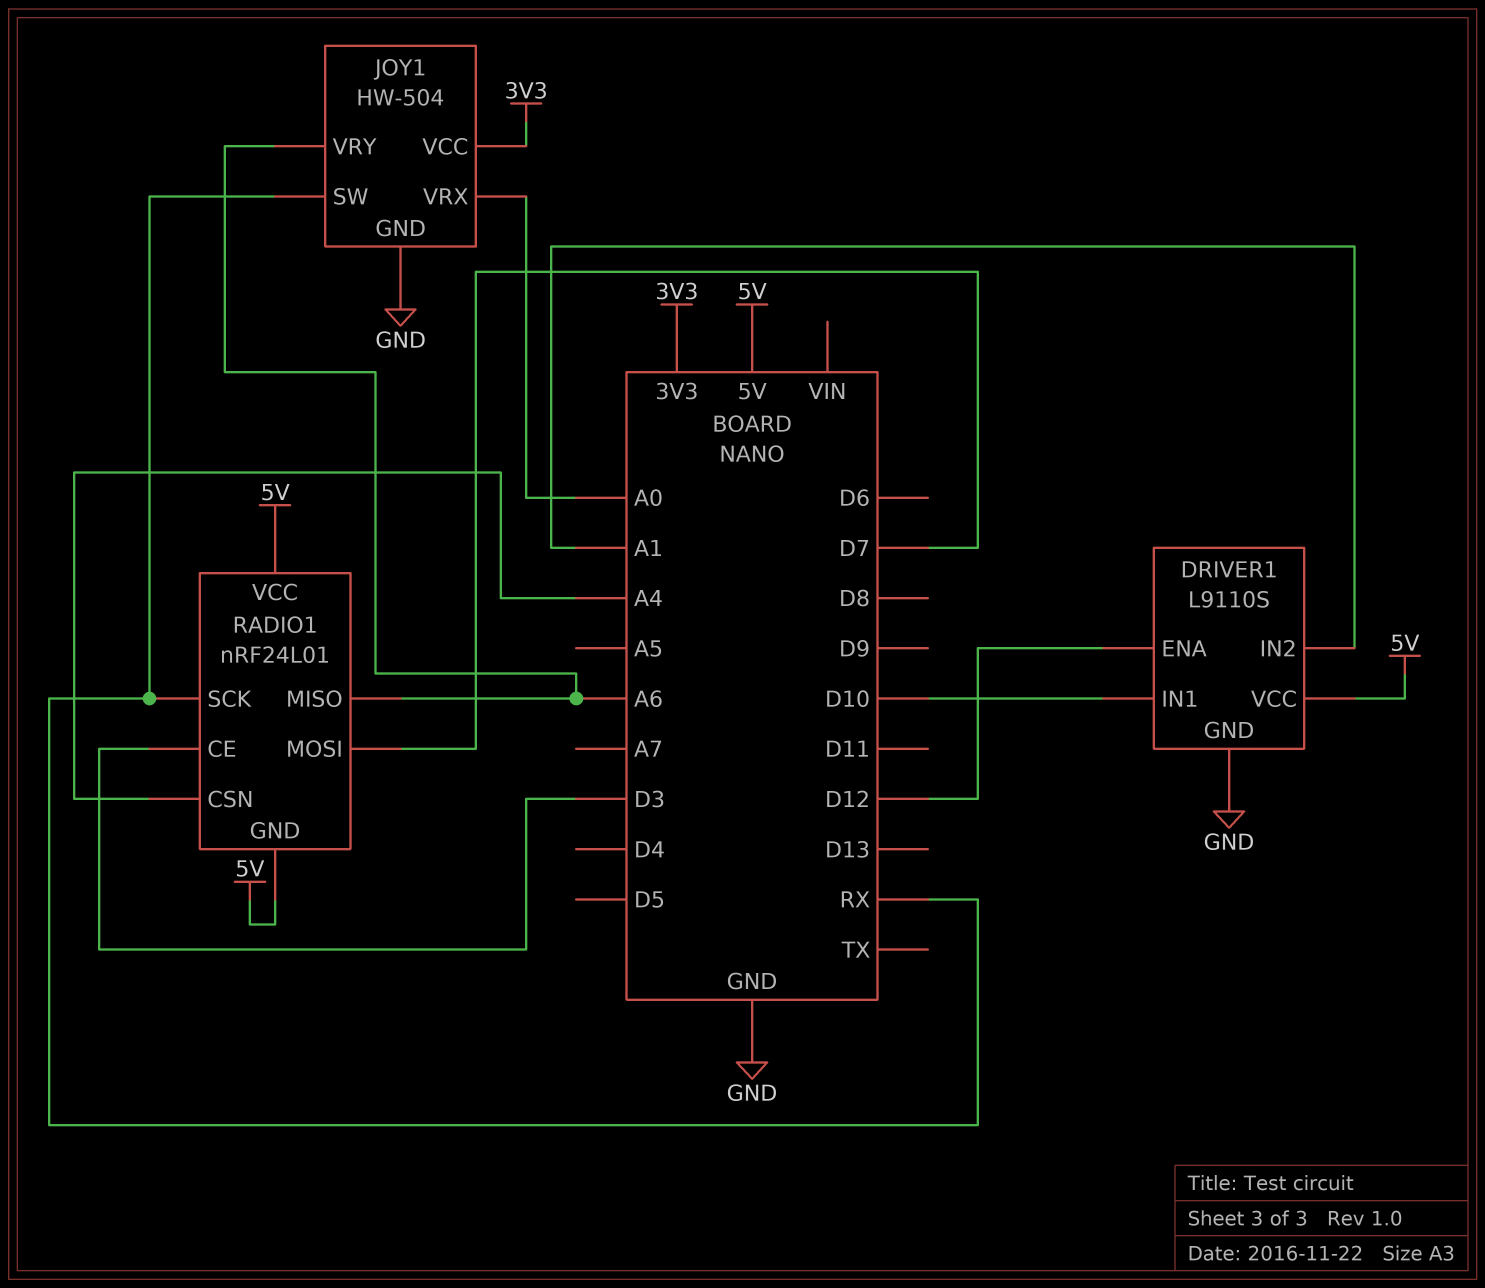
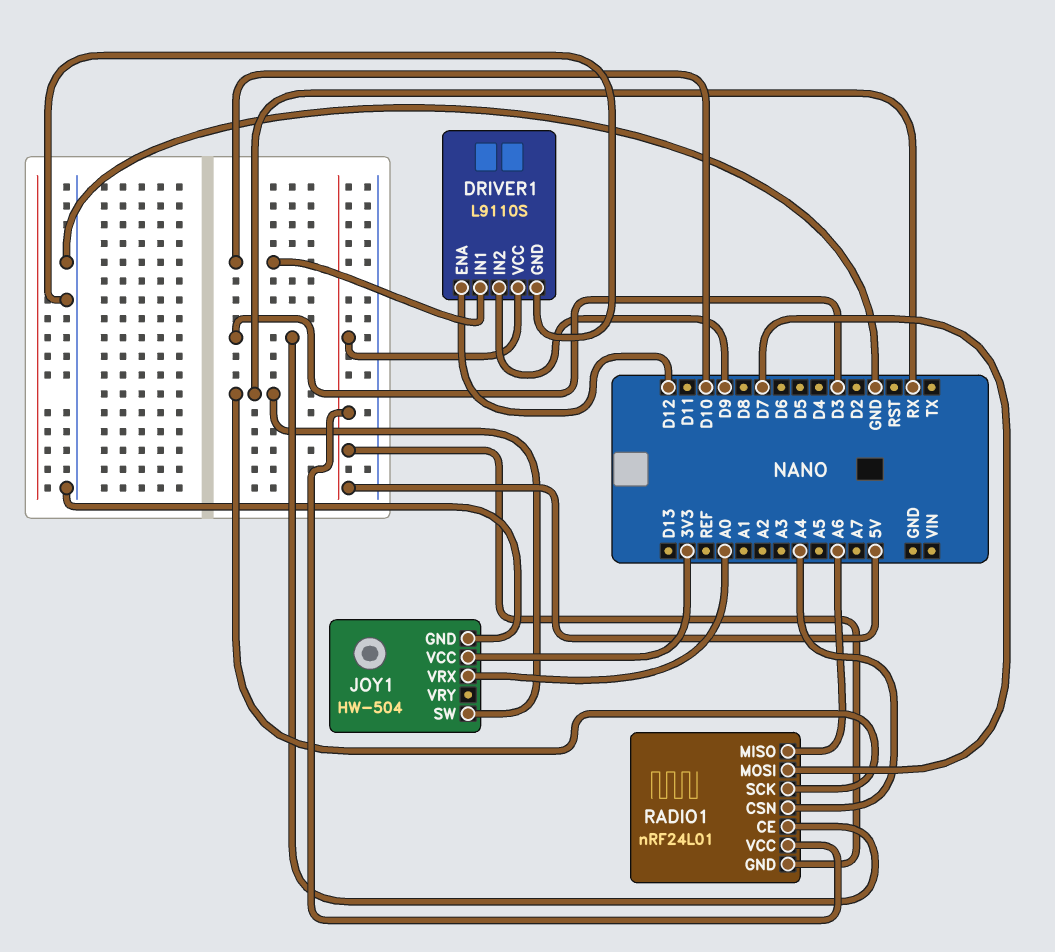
DRIVER1 pin IN2: A1 -> D9
JOY1 pin VRY: A6 -> none

